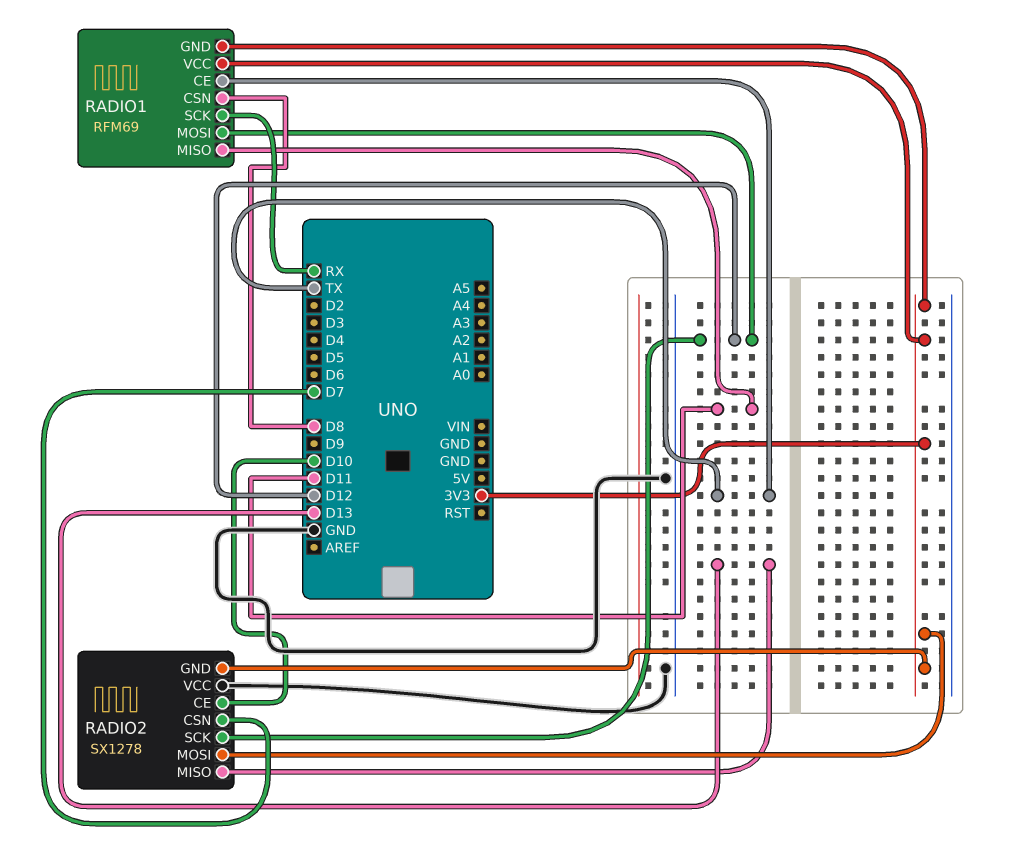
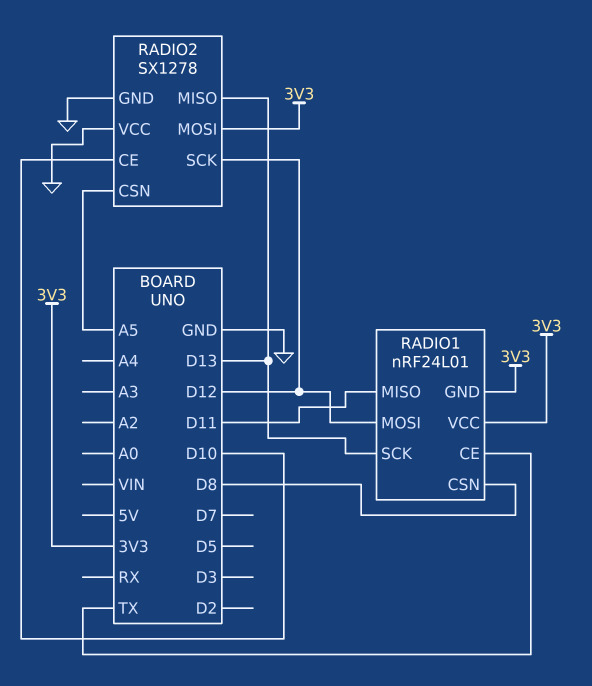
RADIO1: RFM69 -> nRF24L01
RADIO1 pin SCK: RX -> D13
RADIO2 pin CSN: D7 -> A5
RADIO2 pin GND: 3V3 -> GND

